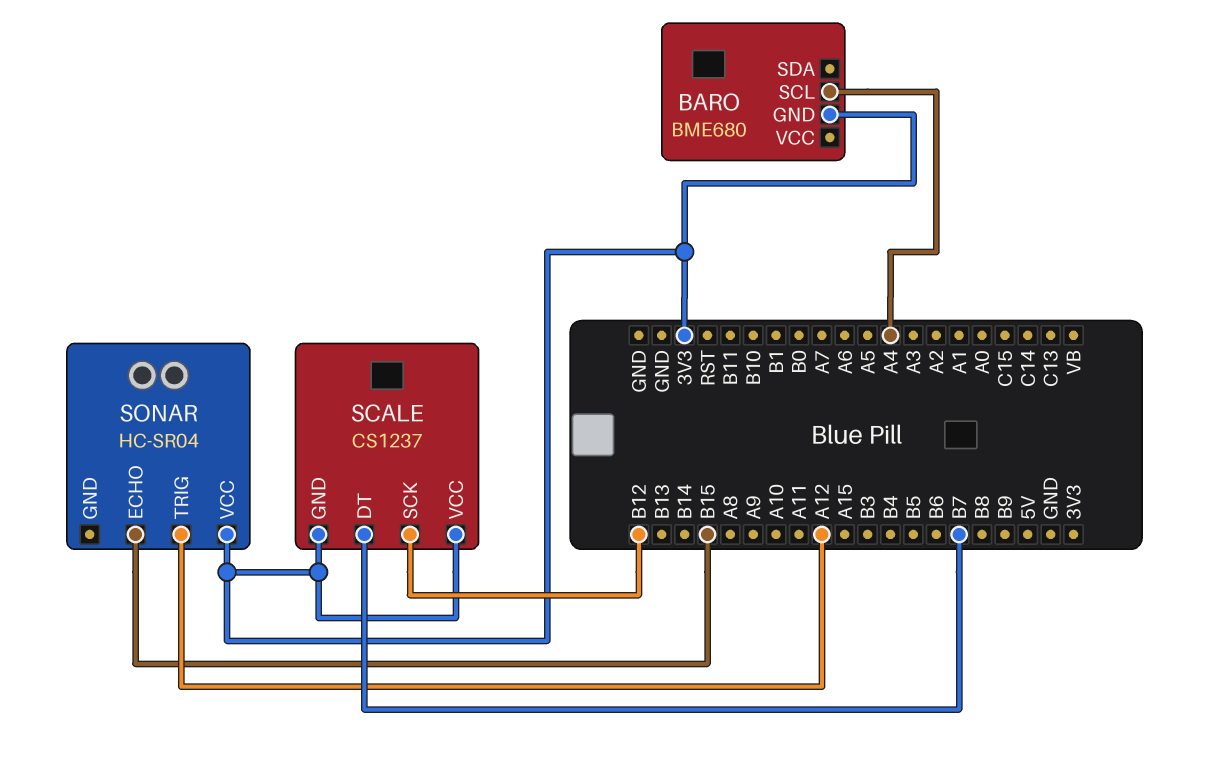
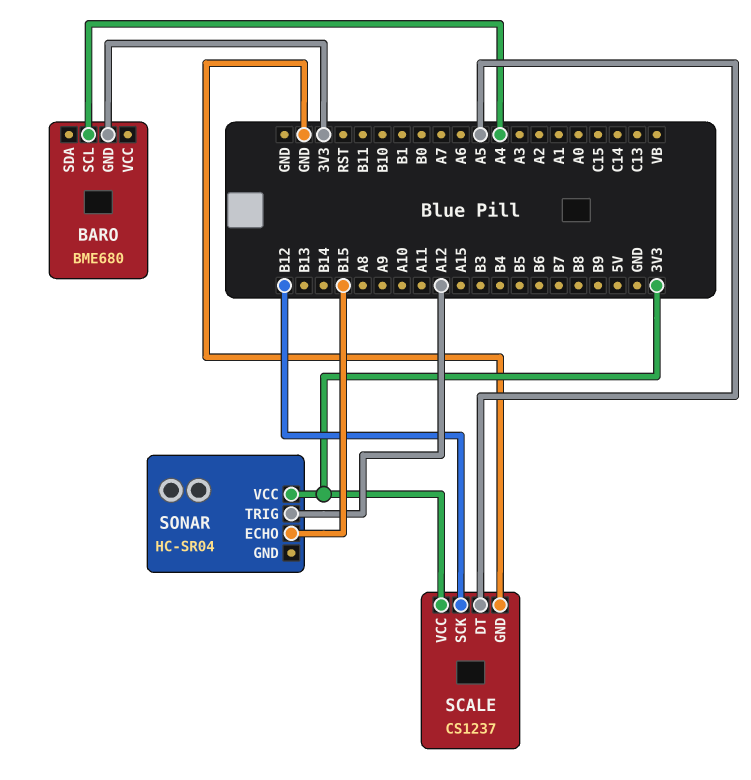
SCALE pin DT: B7 -> A5
SCALE pin GND: 3V3 -> GND

